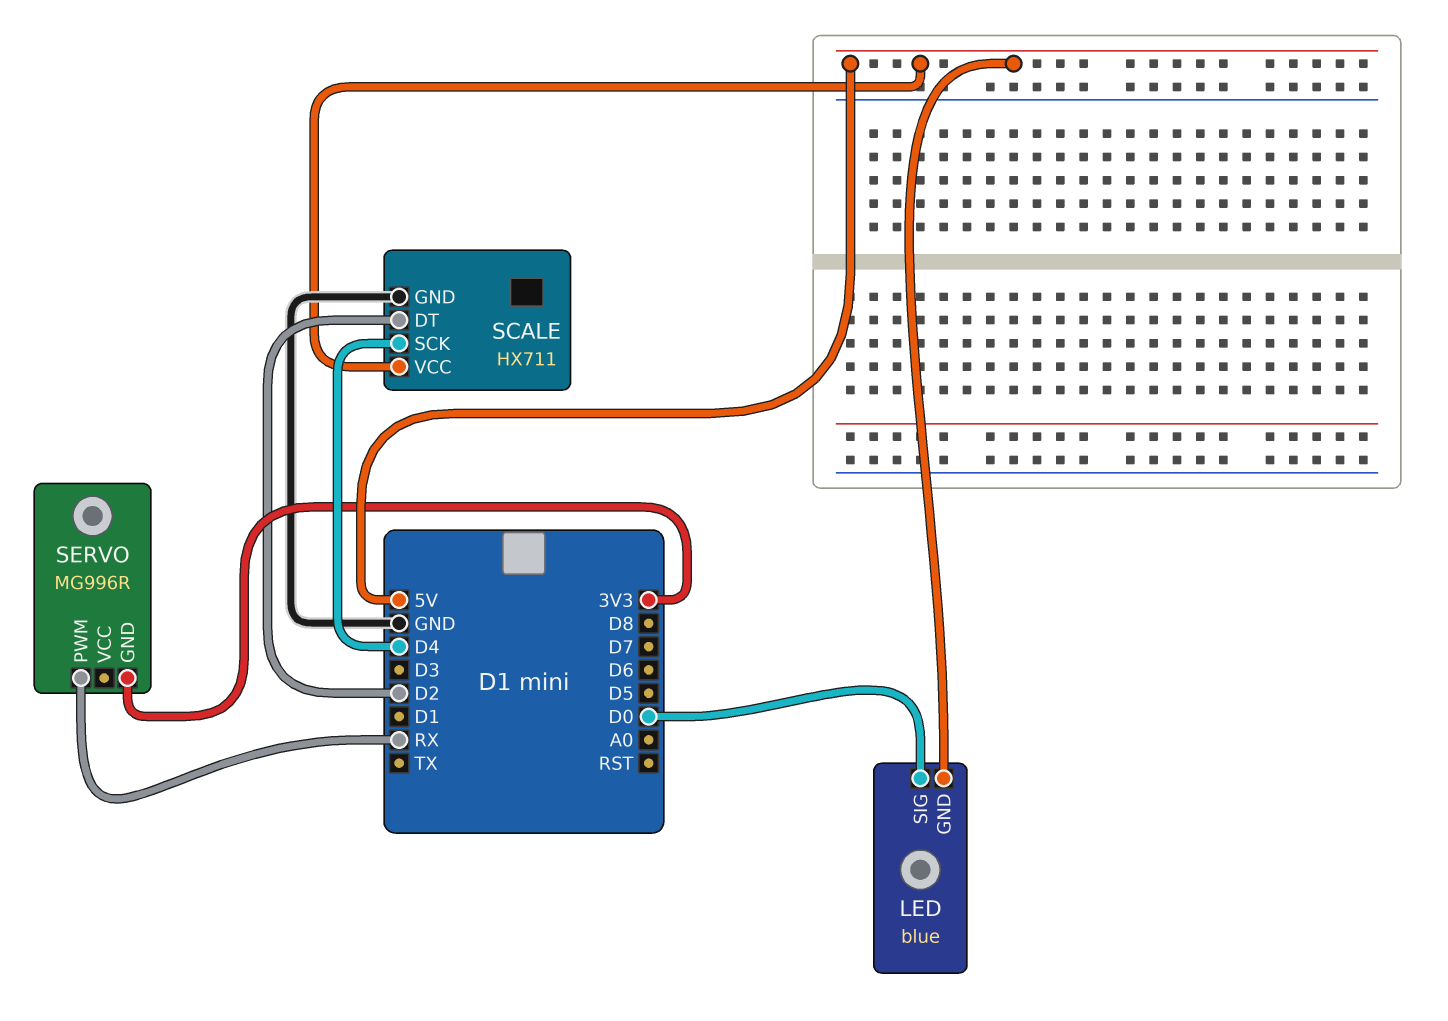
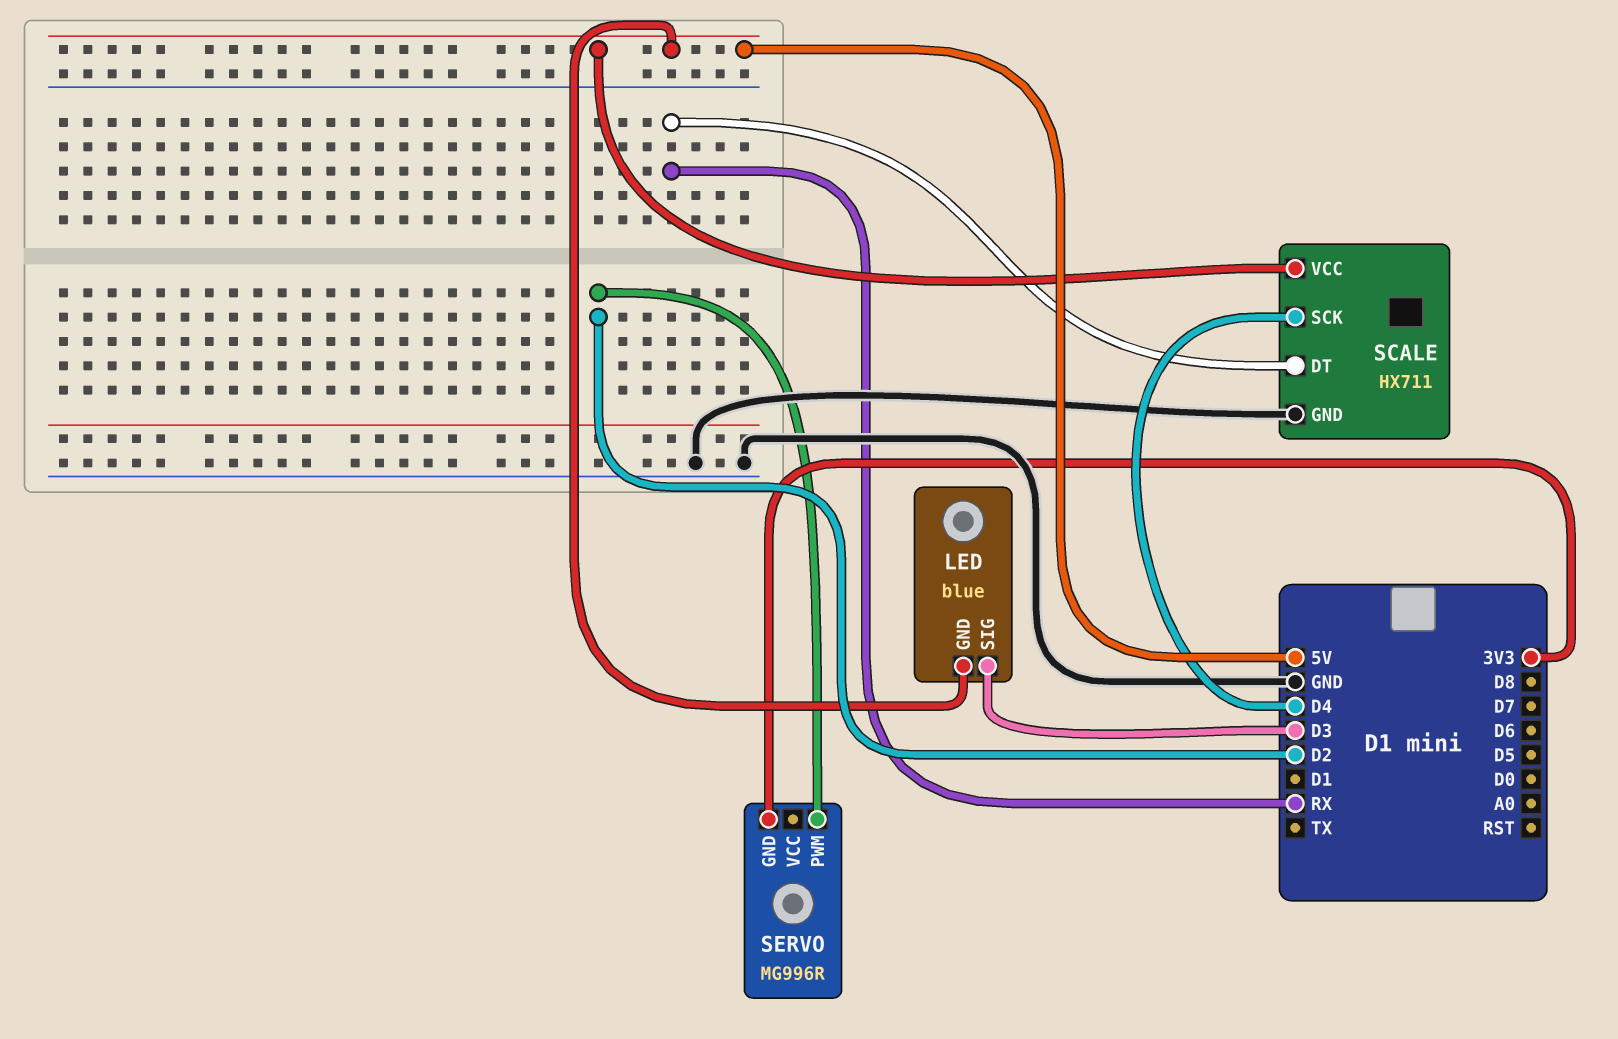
LED pin SIG: D0 -> D3
SCALE pin DT: D2 -> RX
SERVO pin PWM: RX -> D2

